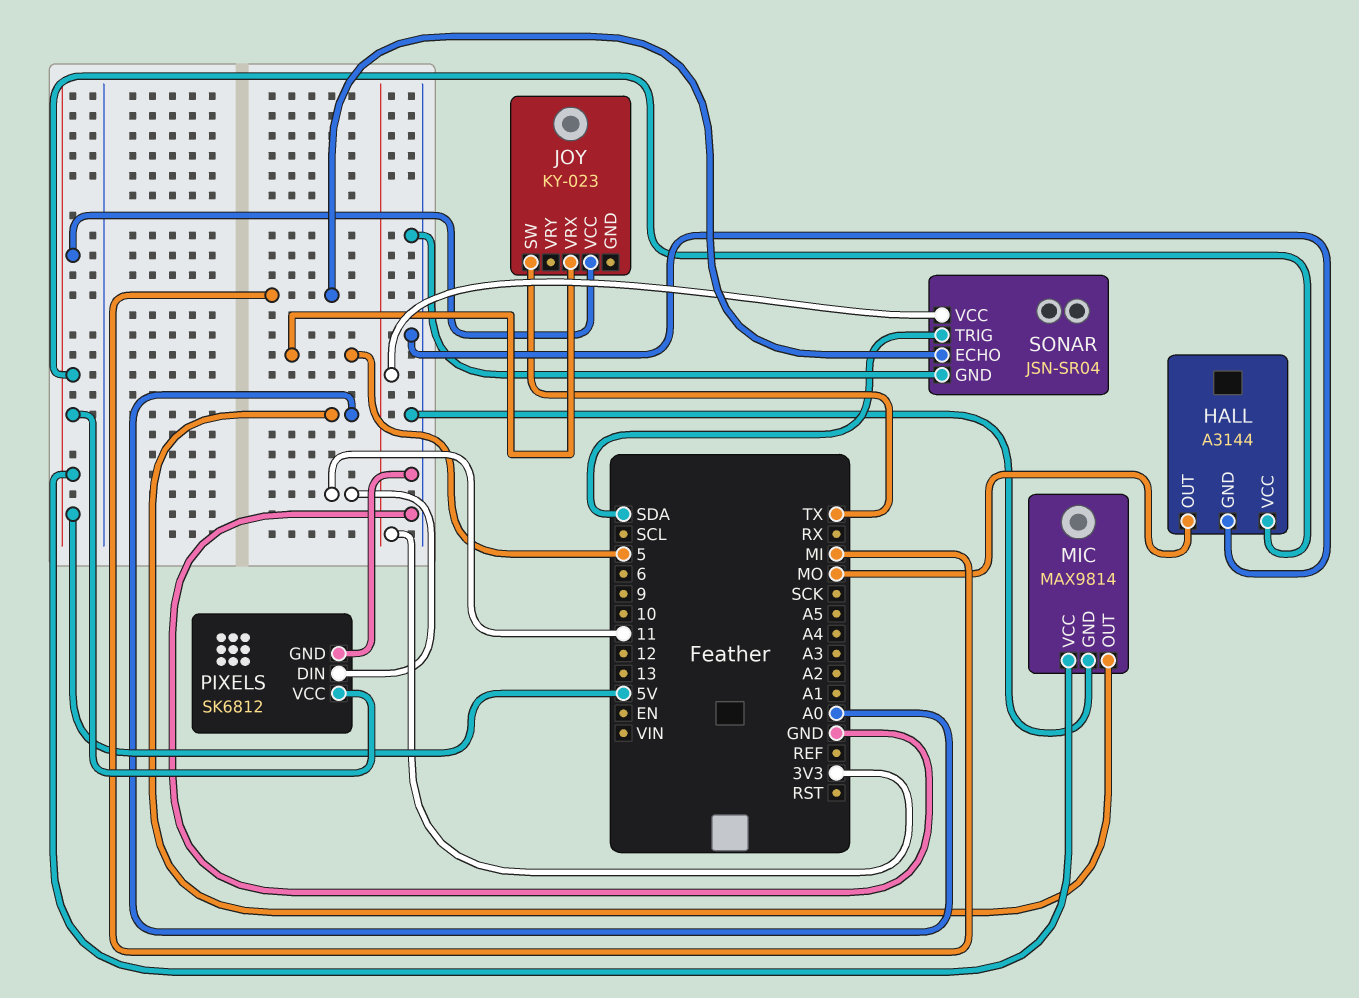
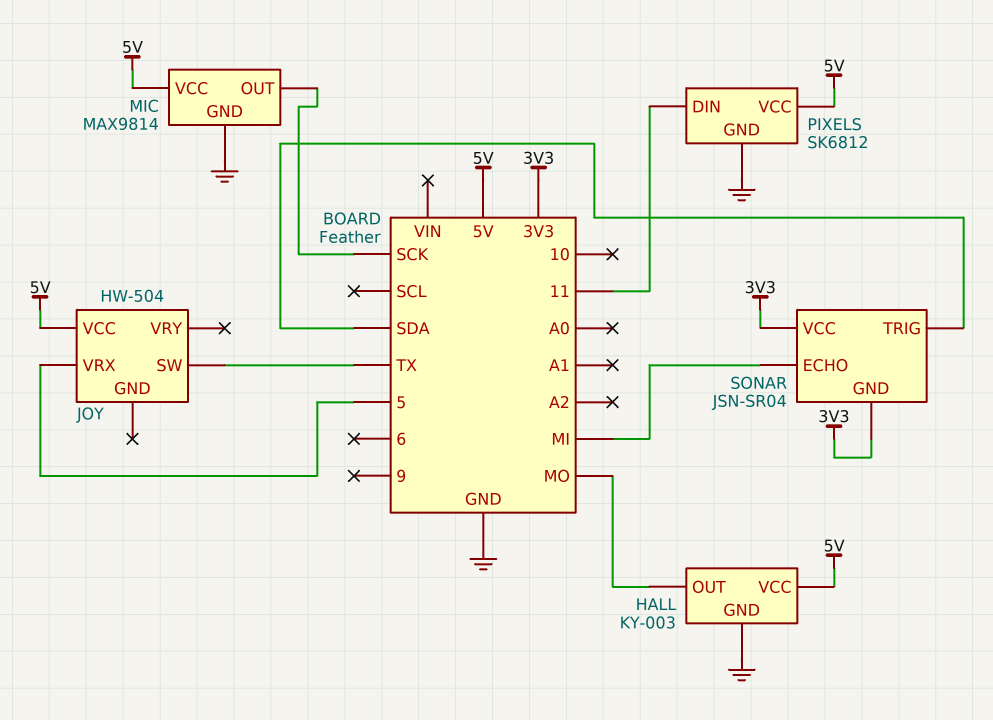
HALL: A3144 -> KY-003
JOY: KY-023 -> HW-504
MIC pin OUT: A0 -> SCK
SONAR pin GND: GND -> 3V3

